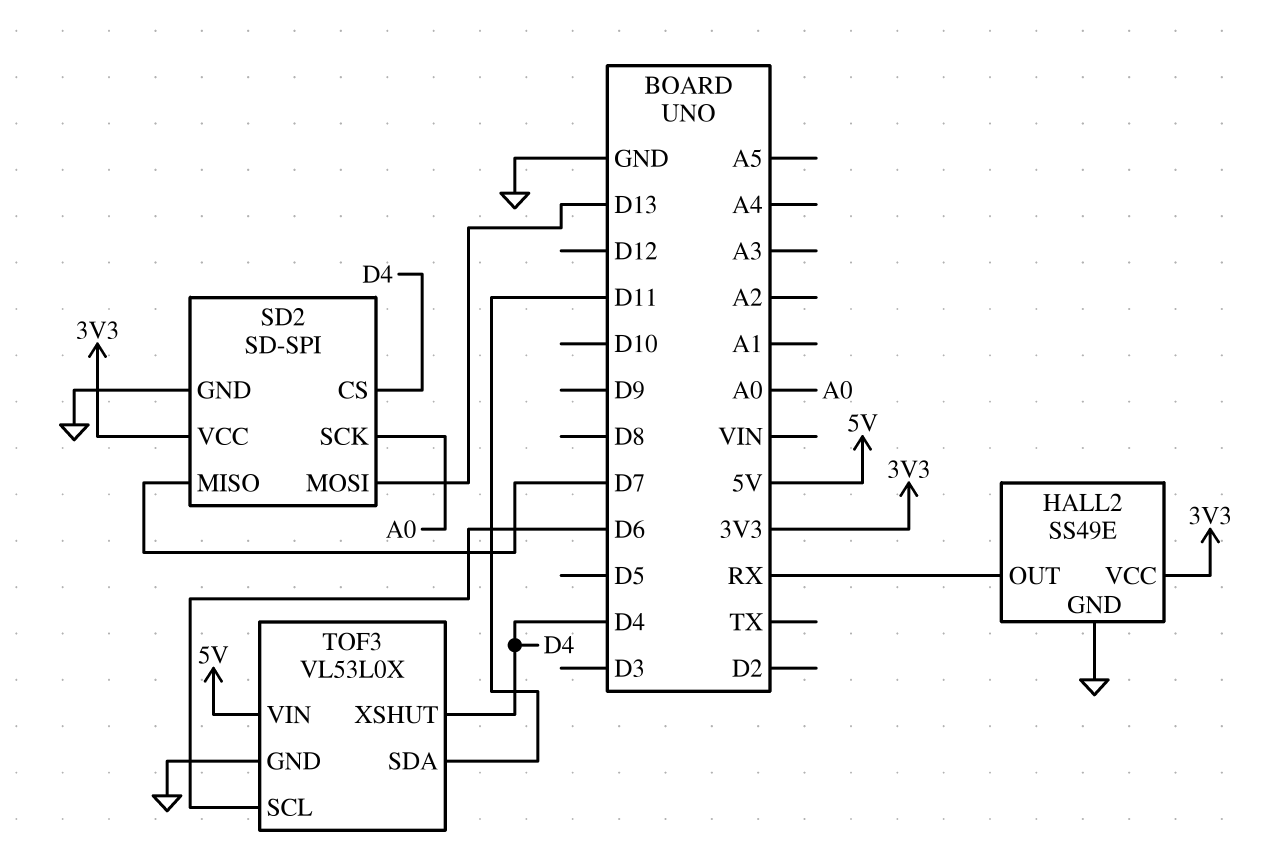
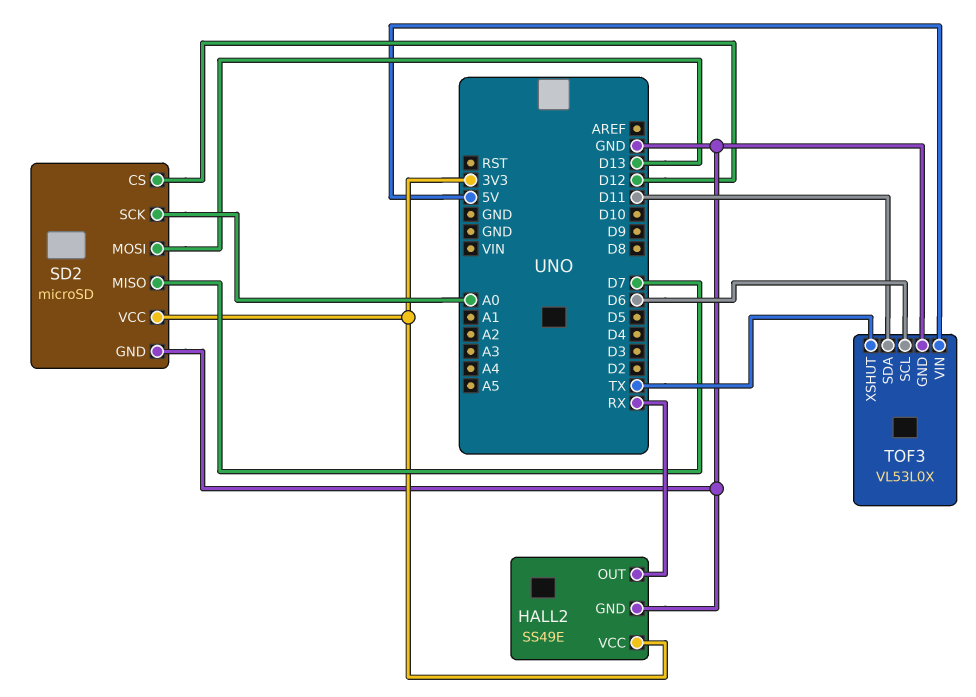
SD2: SD-SPI -> microSD
SD2 pin CS: D4 -> D12
TOF3 pin XSHUT: D4 -> TX

